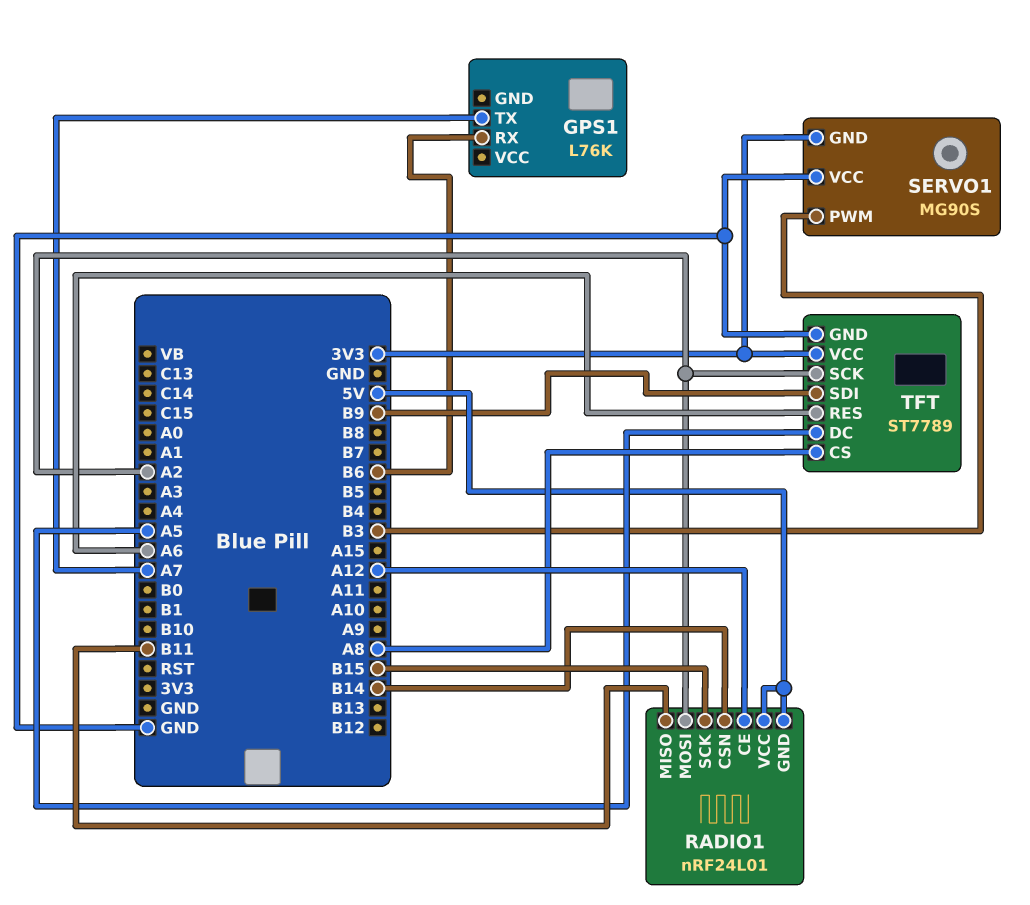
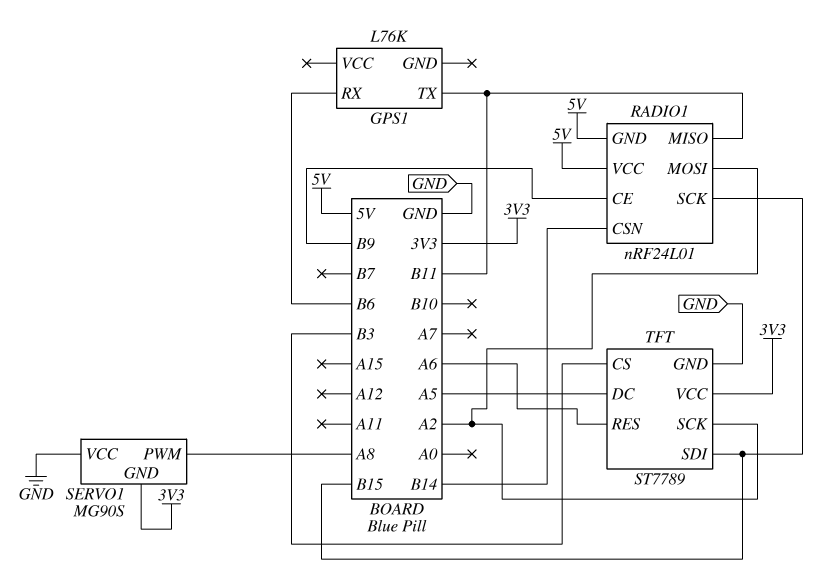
GPS1 pin TX: A7 -> B11
RADIO1 pin CE: A12 -> B9
SERVO1 pin PWM: B3 -> A8
TFT pin CS: A8 -> B3
TFT pin SDI: B9 -> B15

